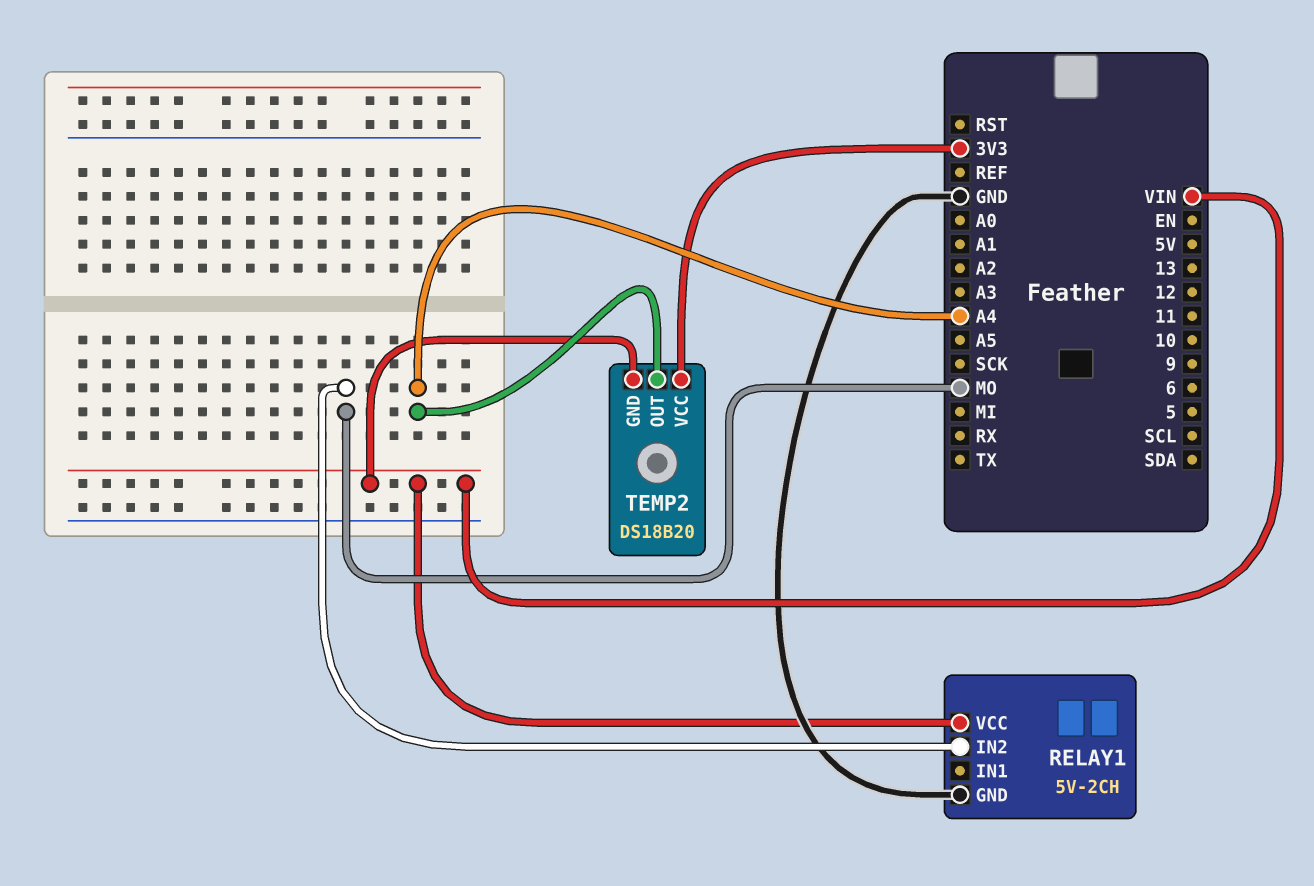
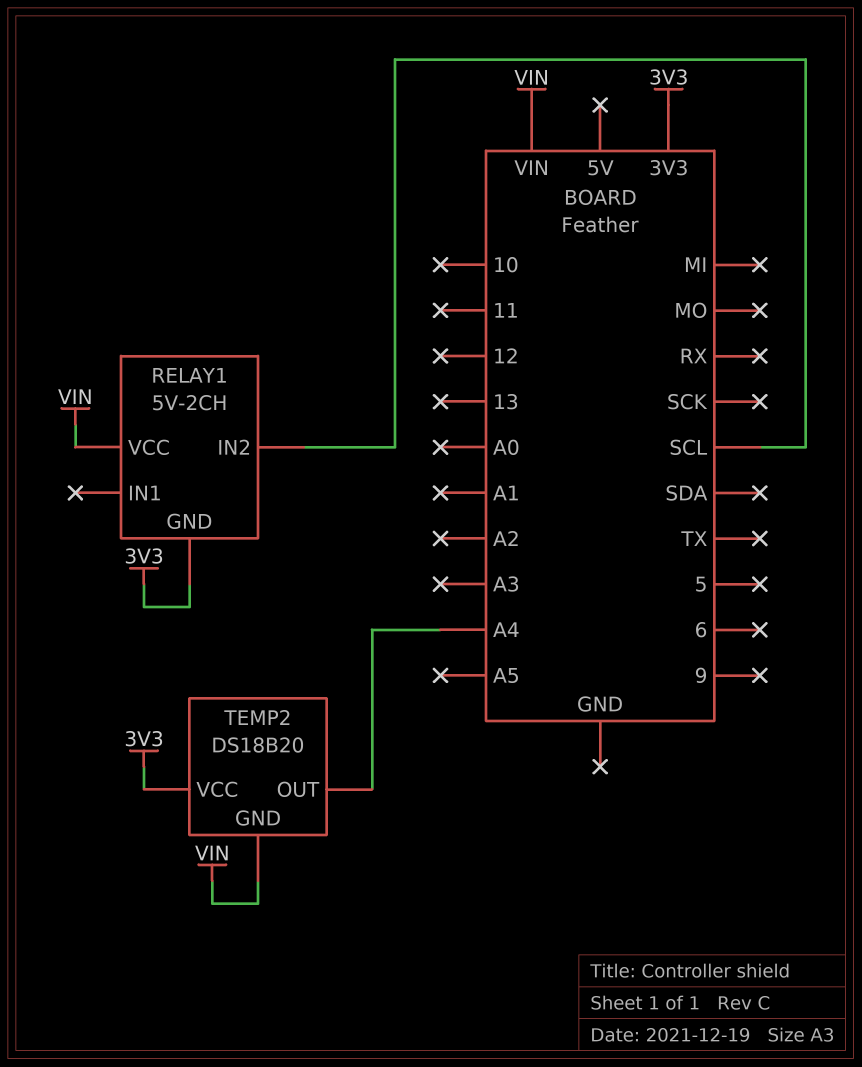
RELAY1 pin GND: GND -> 3V3
RELAY1 pin IN2: MO -> SCL

